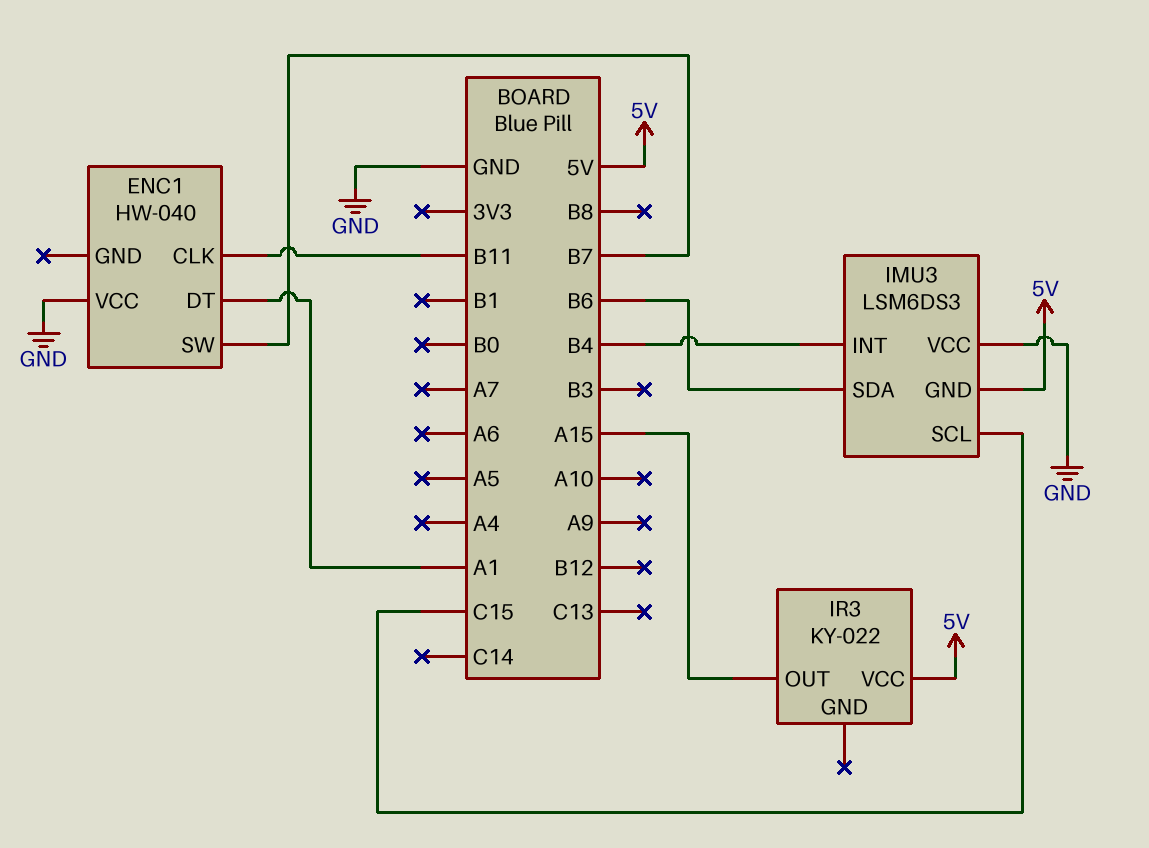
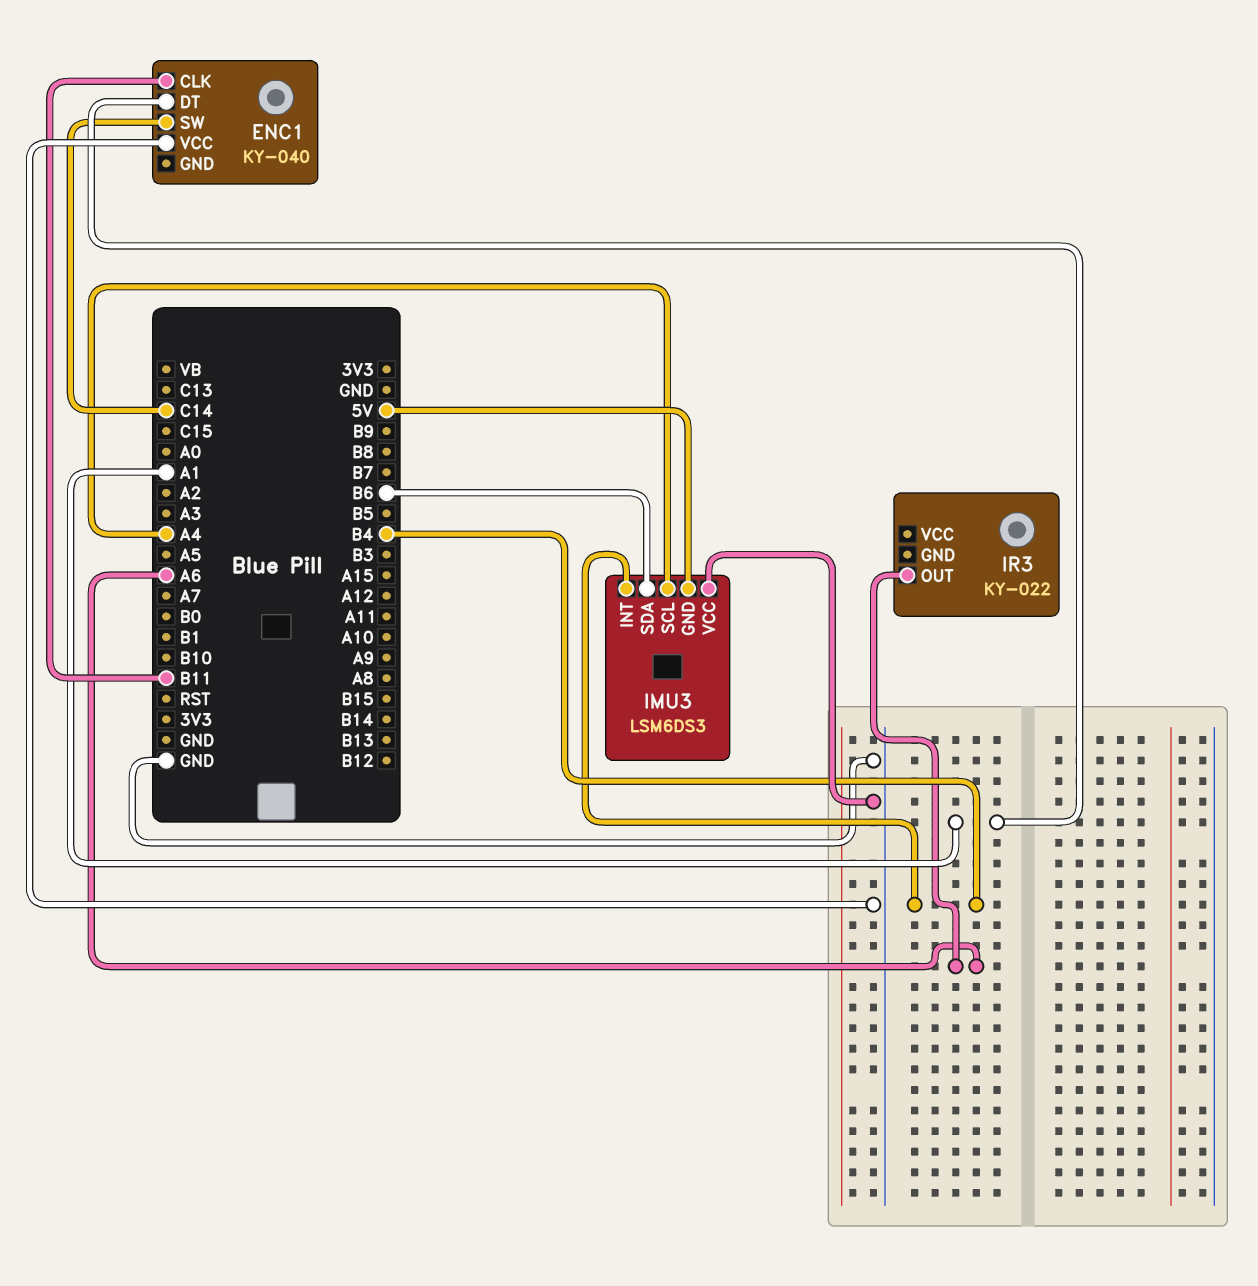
ENC1: HW-040 -> KY-040
ENC1 pin SW: B7 -> C14
IMU3 pin SCL: C15 -> A4
IR3 pin OUT: A15 -> A6
IR3 pin VCC: 5V -> none

